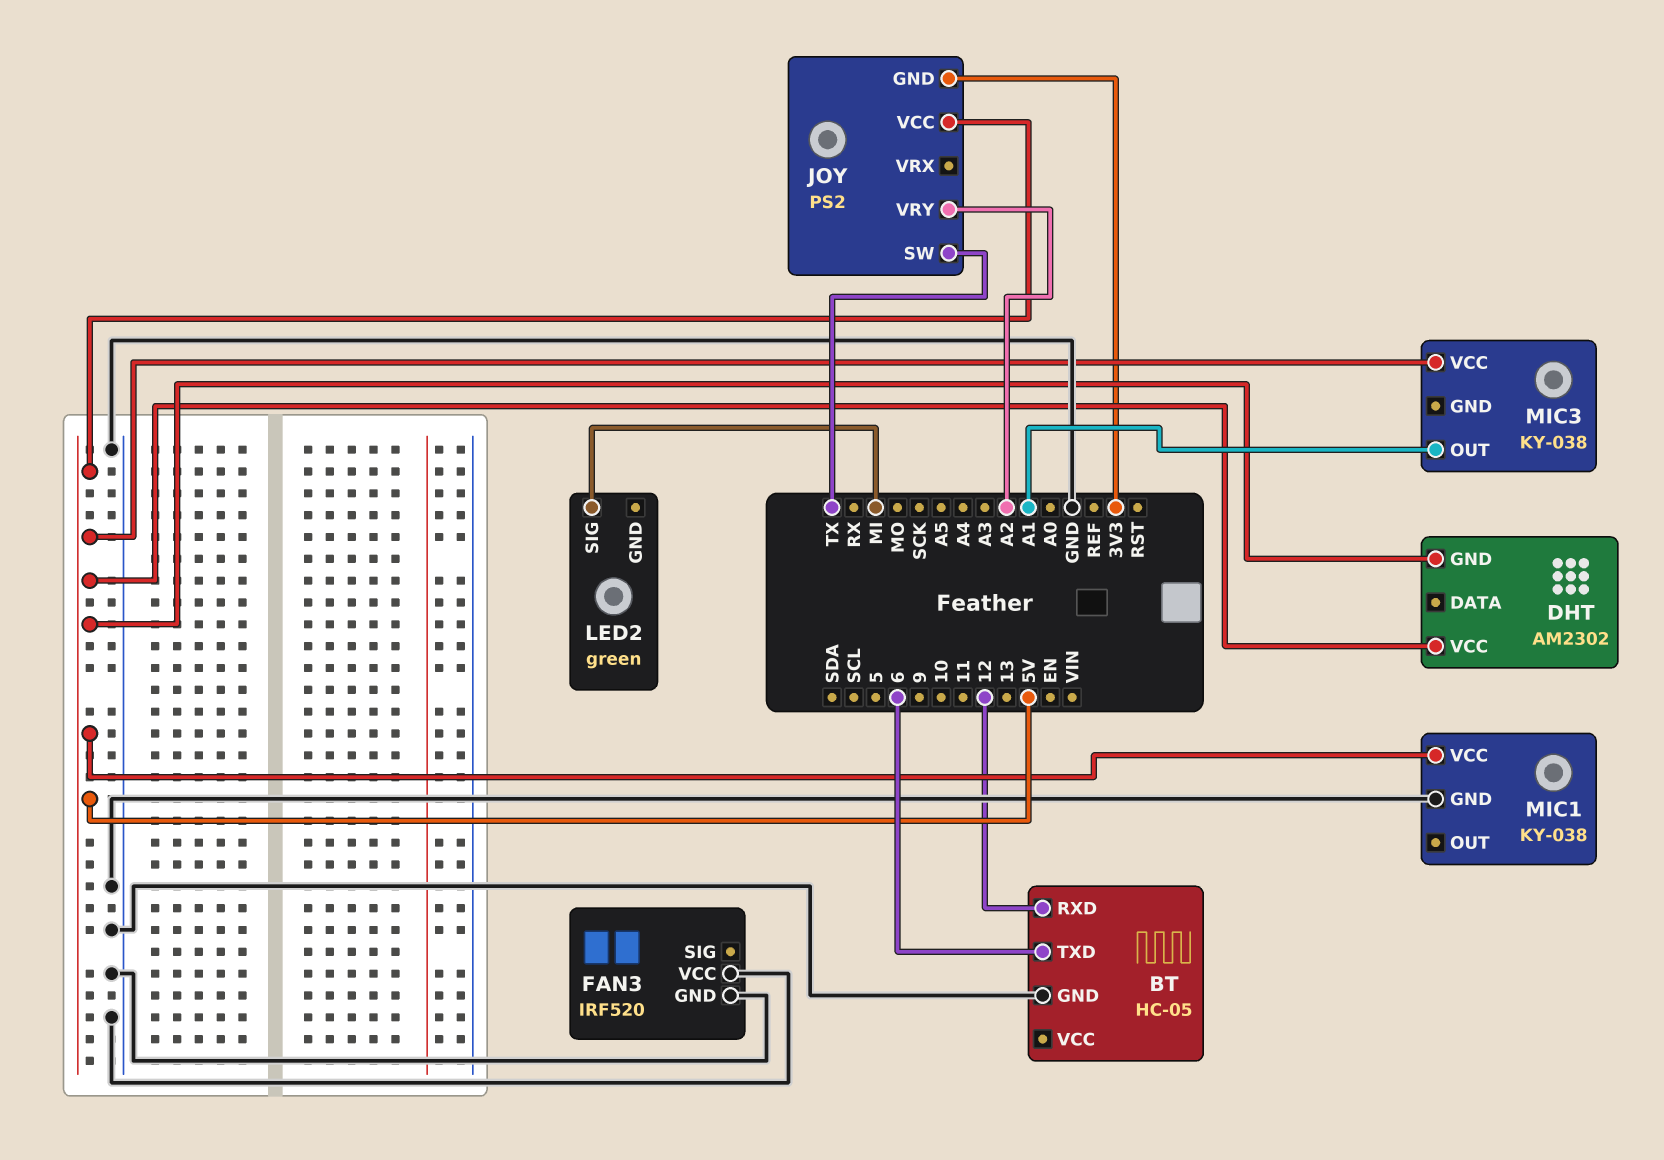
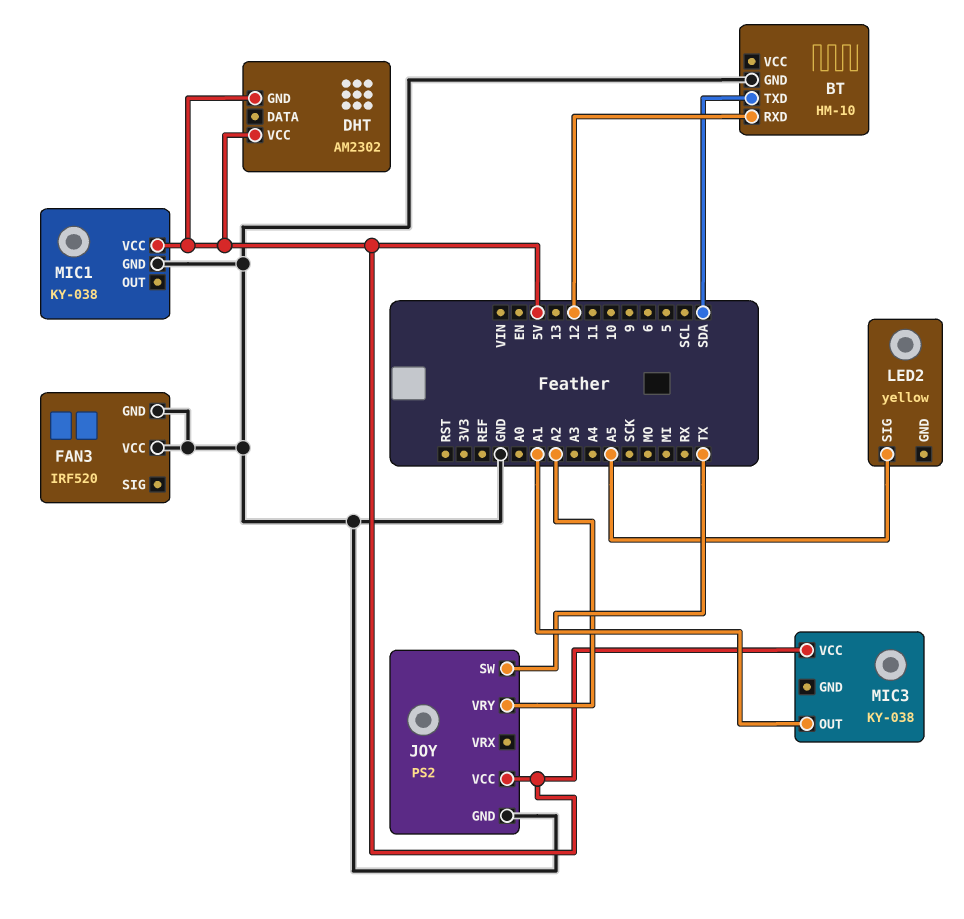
BT: HC-05 -> HM-10
BT pin TXD: 6 -> SDA
JOY pin GND: 3V3 -> GND
LED2: green -> yellow
LED2 pin SIG: MI -> A5

